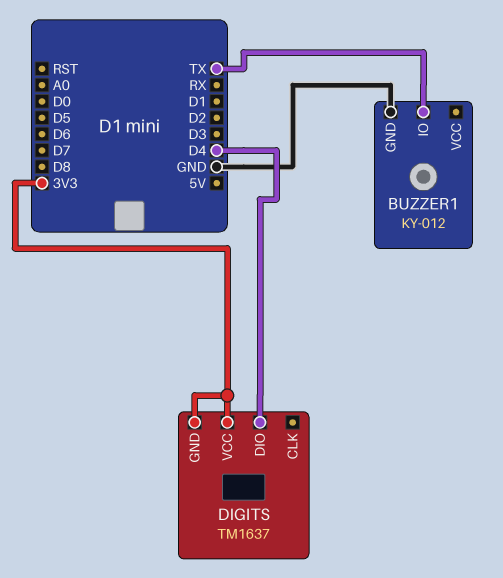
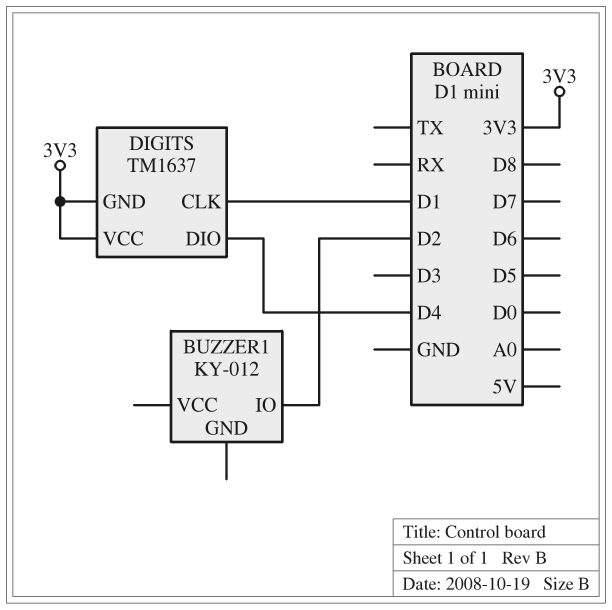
BUZZER1 pin GND: GND -> none
BUZZER1 pin IO: TX -> D2
DIGITS pin CLK: none -> D1

